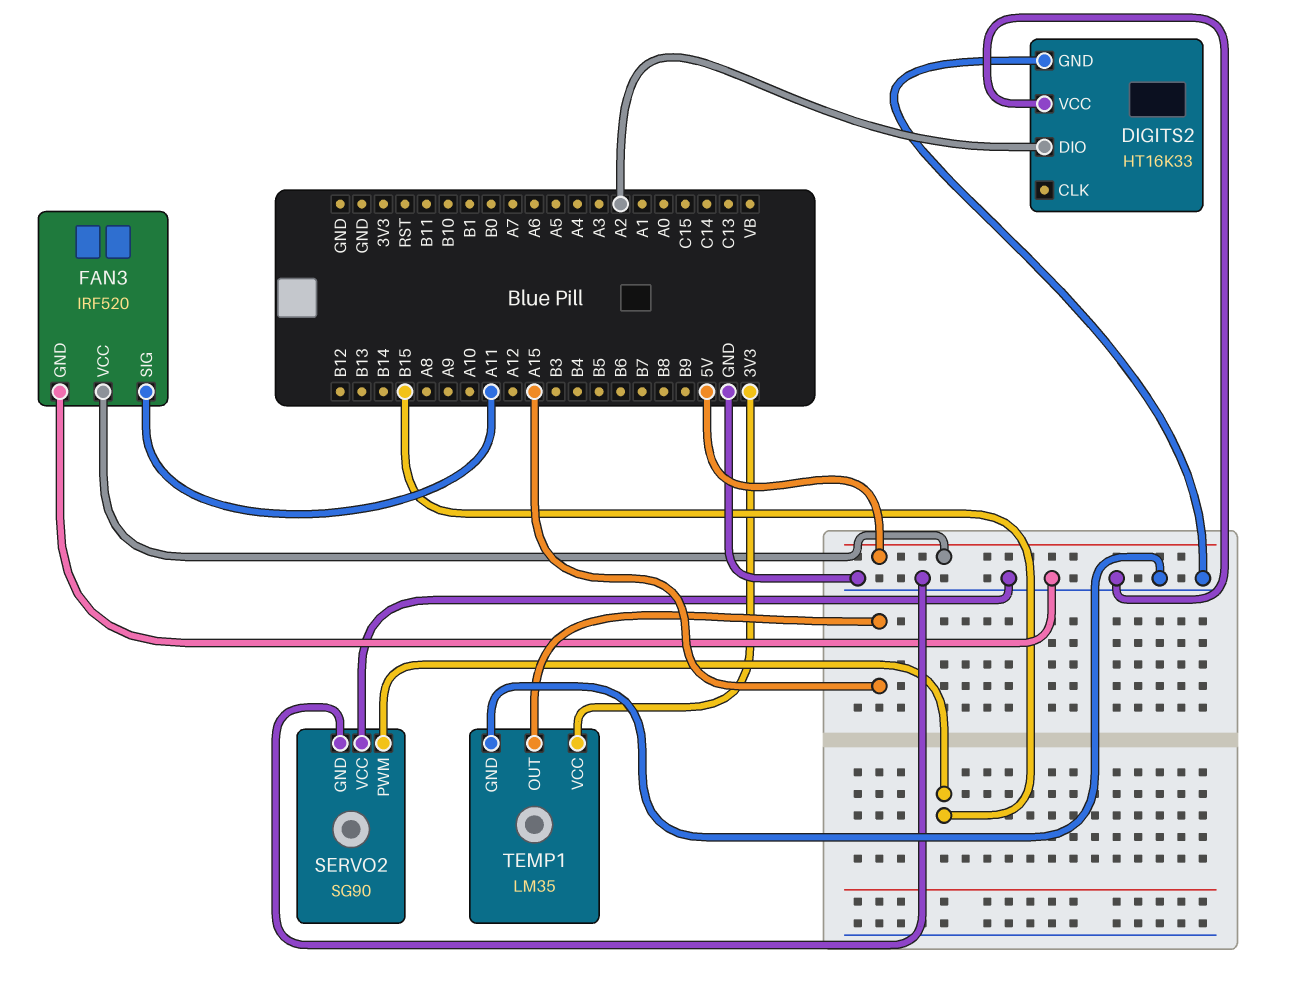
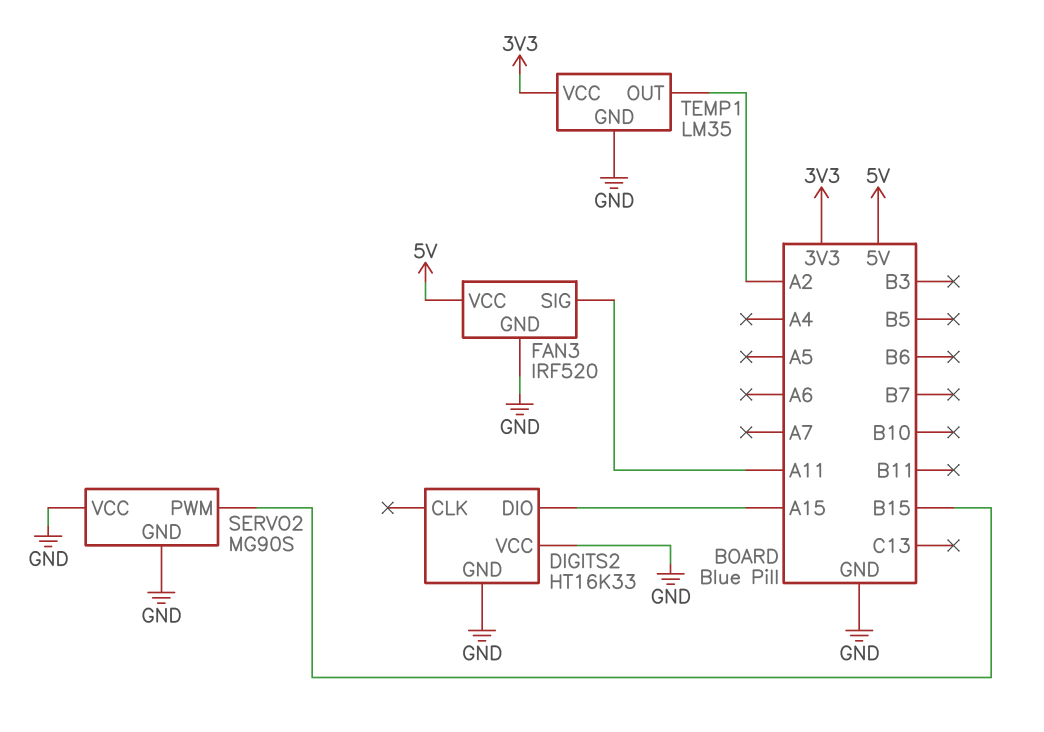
DIGITS2 pin DIO: A2 -> A15
SERVO2: SG90 -> MG90S
TEMP1 pin OUT: A15 -> A2

